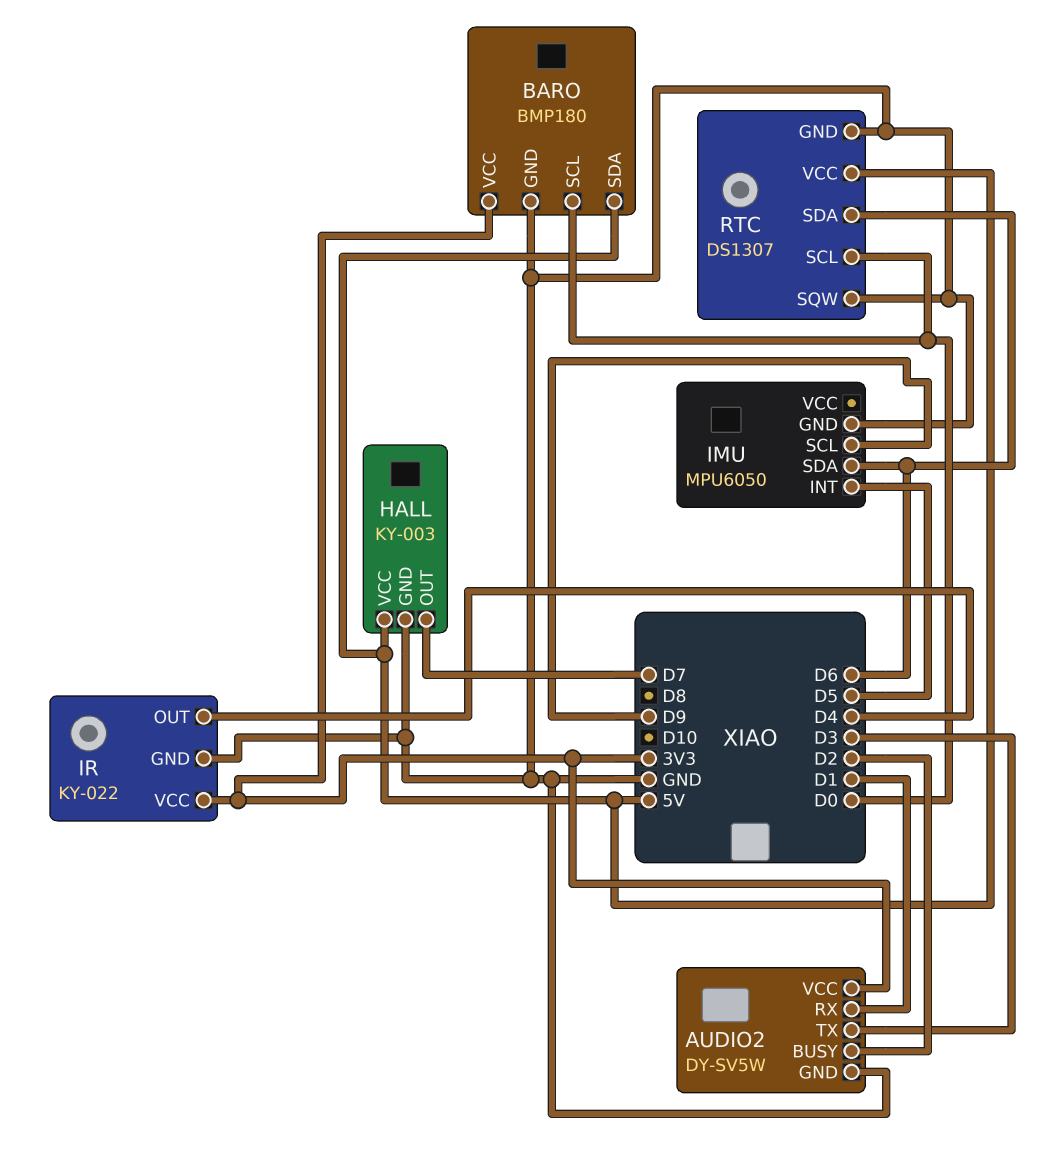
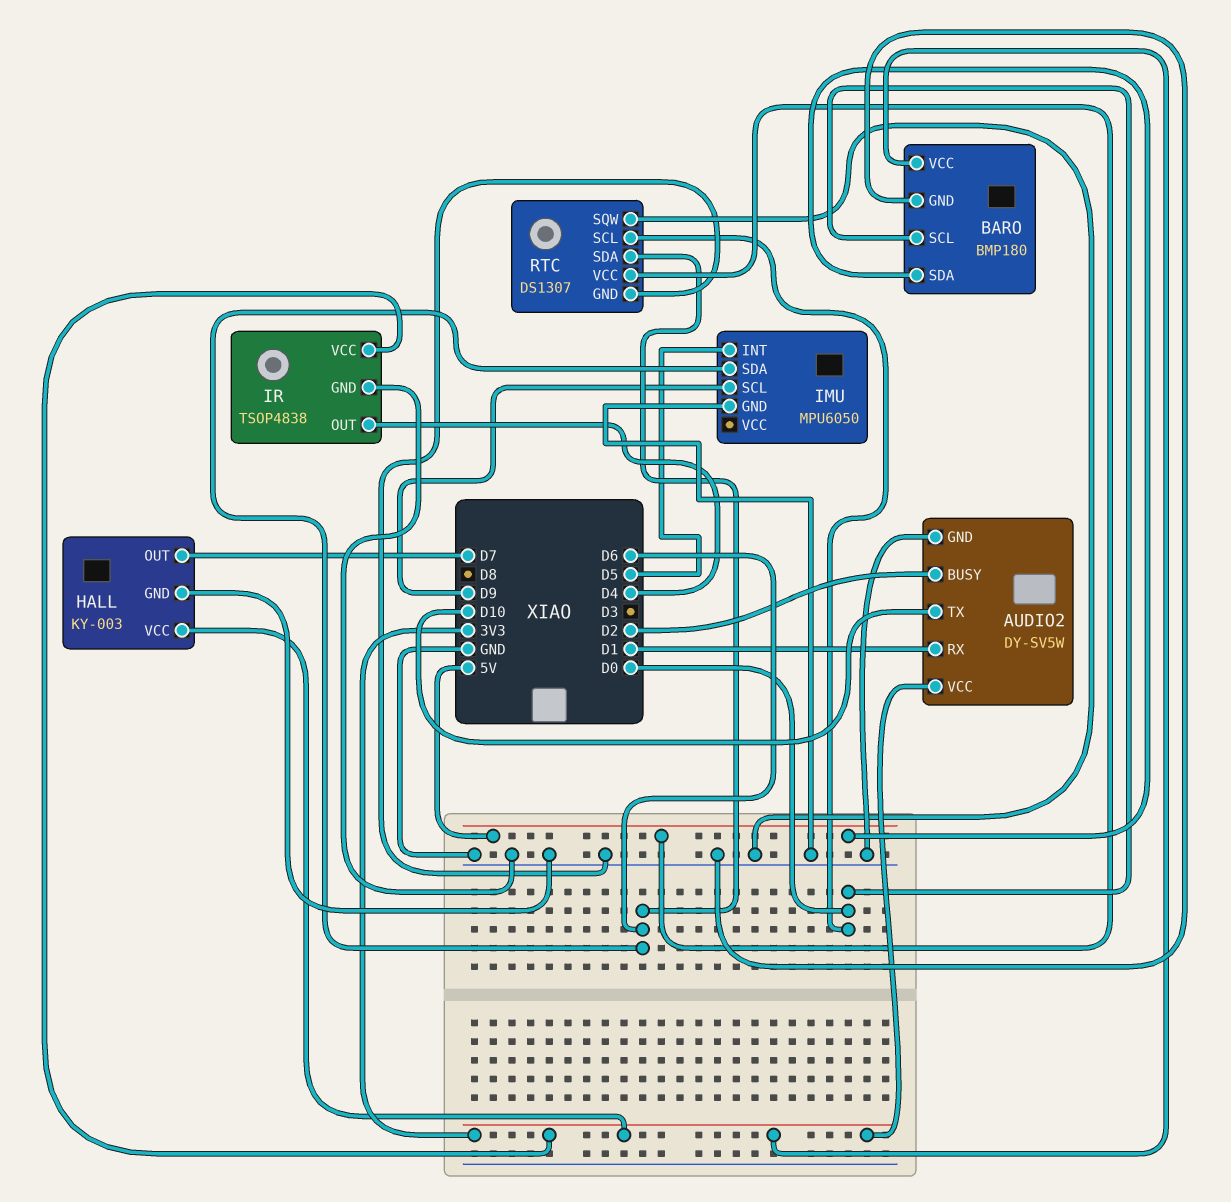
AUDIO2 pin TX: D3 -> D10
HALL pin VCC: 5V -> 3V3
IR: KY-022 -> TSOP4838

